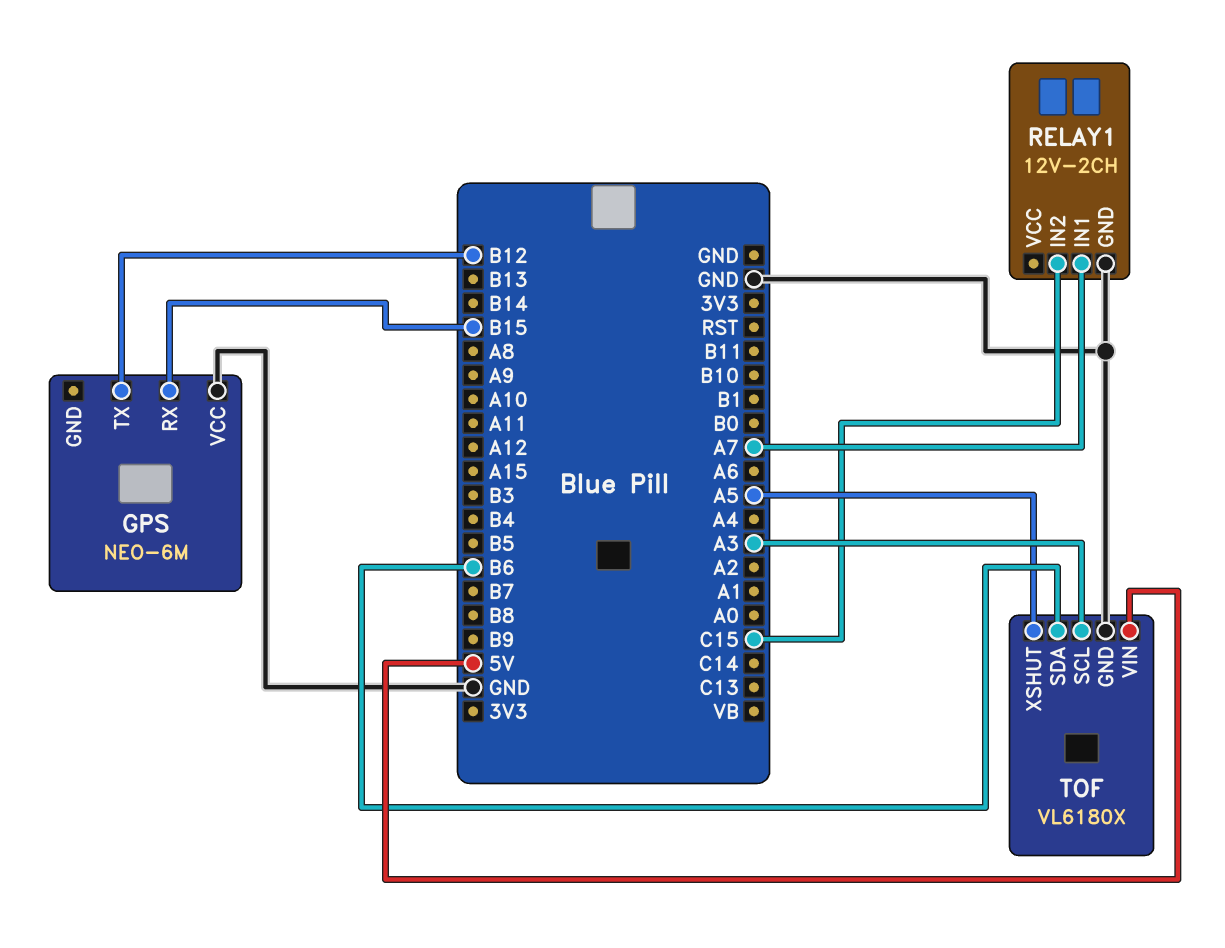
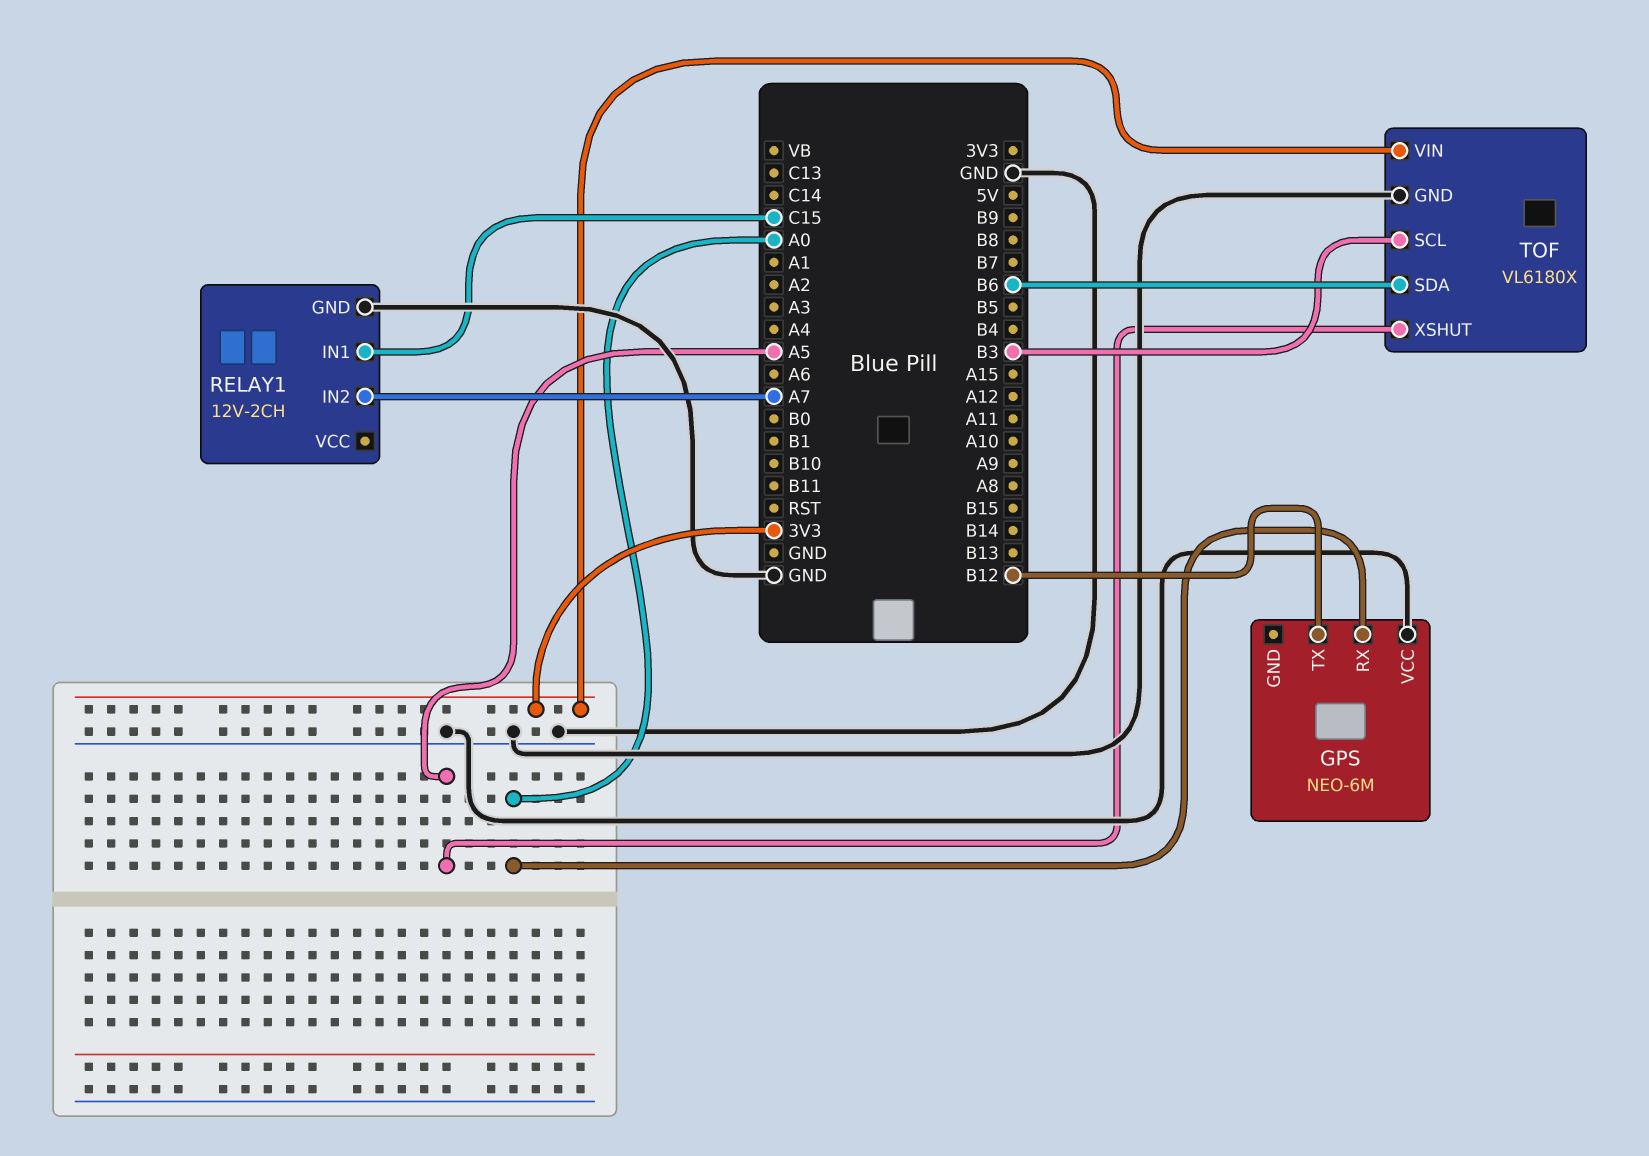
GPS pin RX: B15 -> A0
RELAY1 pin IN1: A7 -> C15
RELAY1 pin IN2: C15 -> A7
TOF pin SCL: A3 -> B3
TOF pin VIN: 5V -> 3V3

